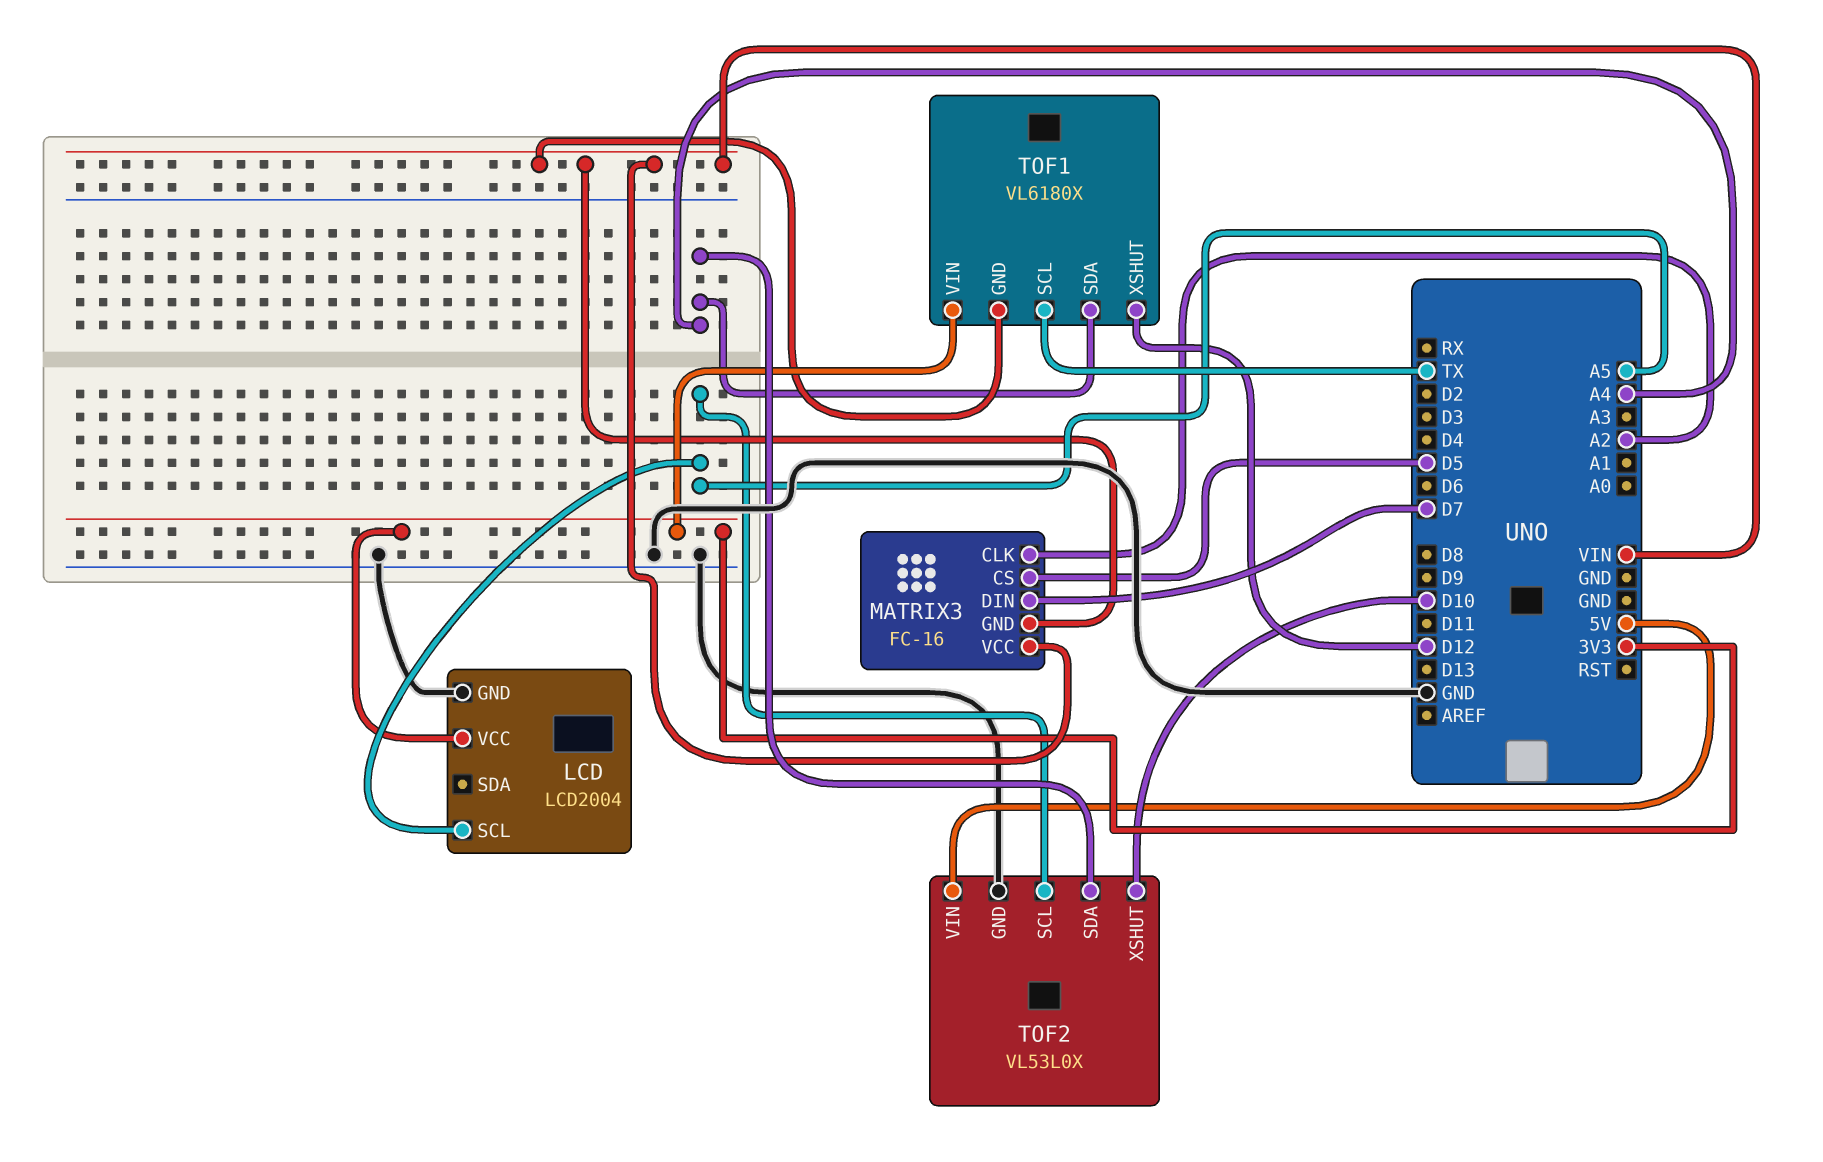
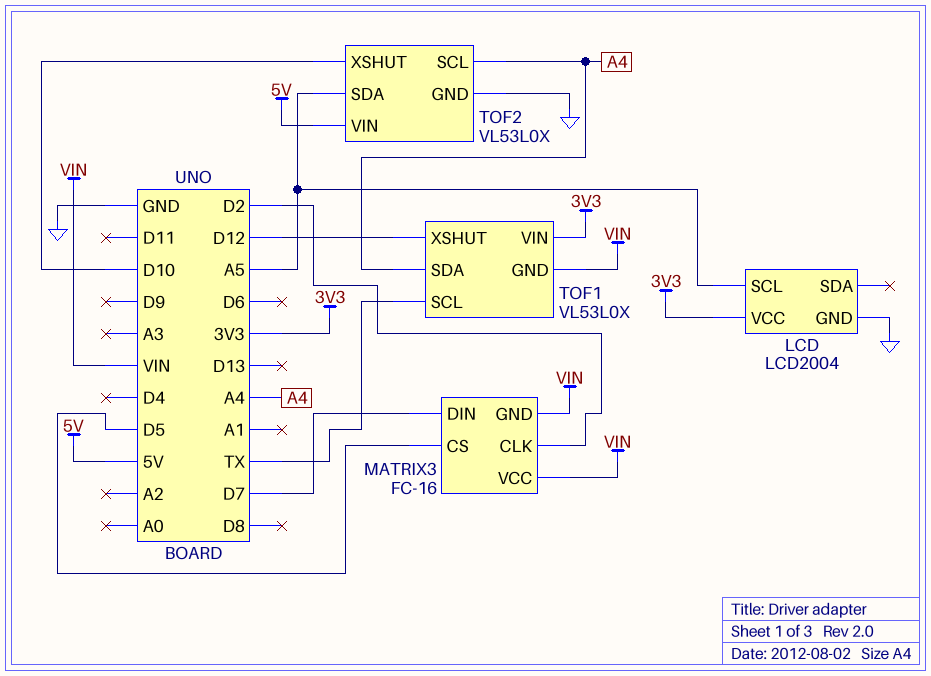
MATRIX3 pin CLK: A2 -> D2
TOF1: VL6180X -> VL53L0X
TOF2 pin SCL: A5 -> A4
TOF2 pin SDA: A4 -> A5

